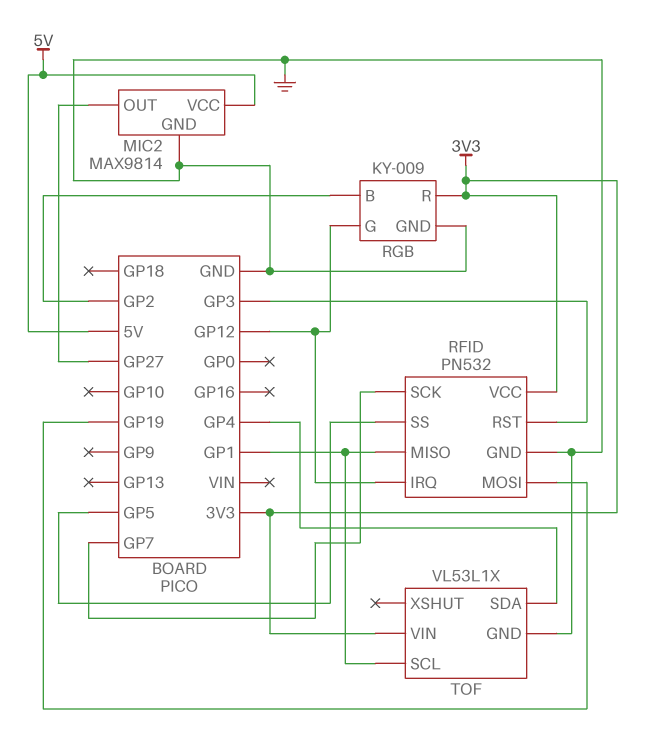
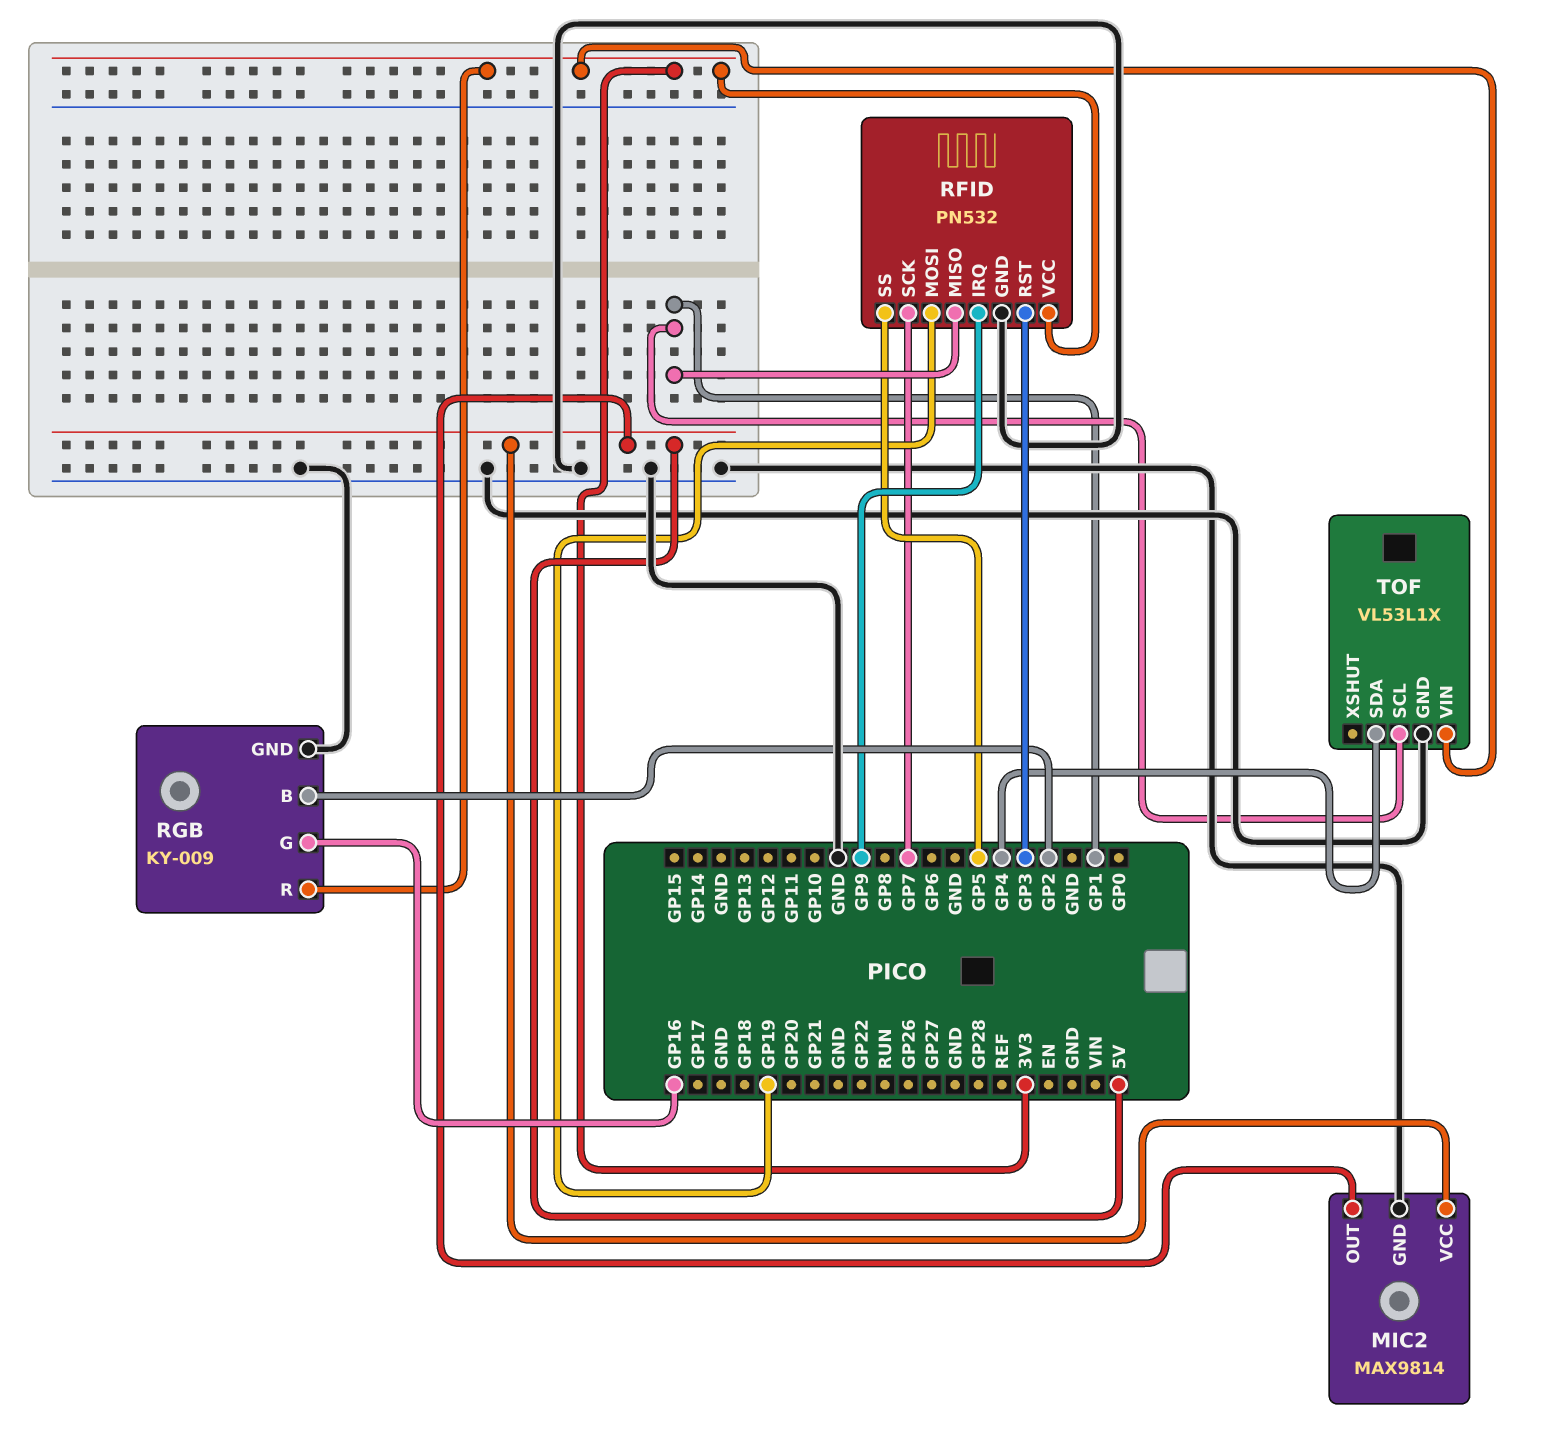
MIC2 pin OUT: GP27 -> 5V
RFID pin IRQ: GP12 -> GP9
RGB pin G: GP12 -> GP16

